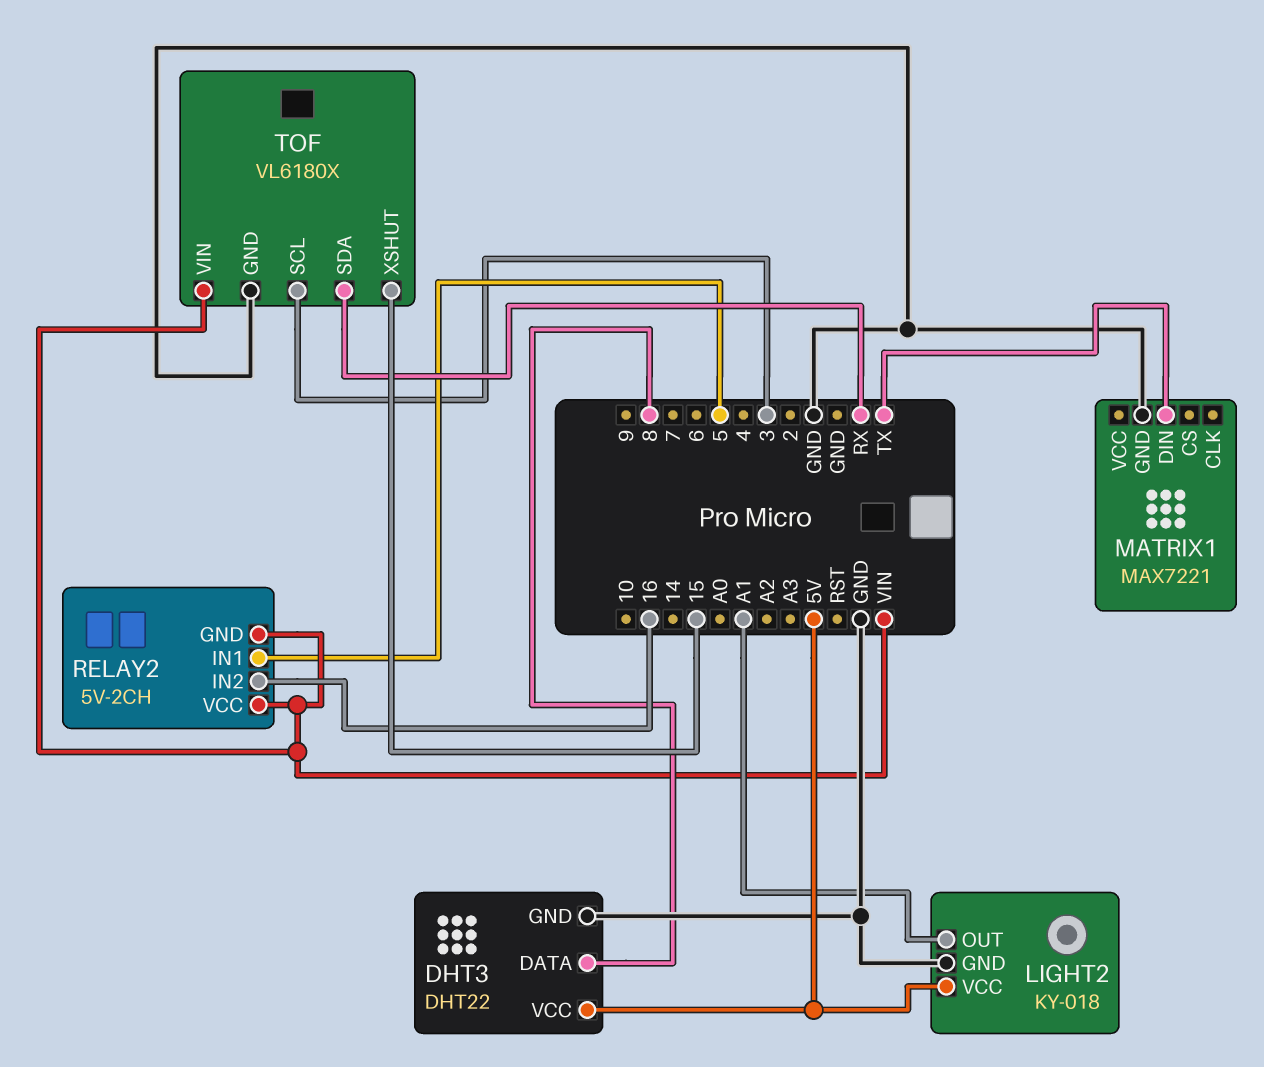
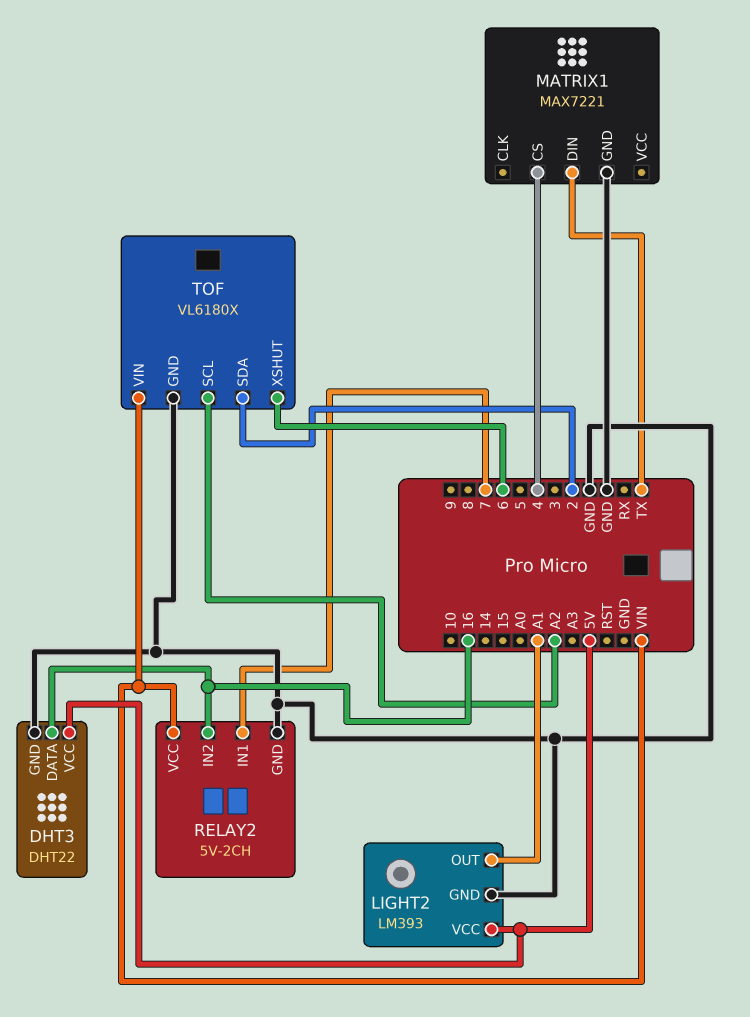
DHT3 pin DATA: 8 -> 16
LIGHT2: KY-018 -> LM393
MATRIX1 pin CS: none -> 4
RELAY2 pin GND: VIN -> GND
RELAY2 pin IN1: 5 -> 7
TOF pin SCL: 3 -> A2
TOF pin SDA: RX -> 2
TOF pin XSHUT: 15 -> 6

